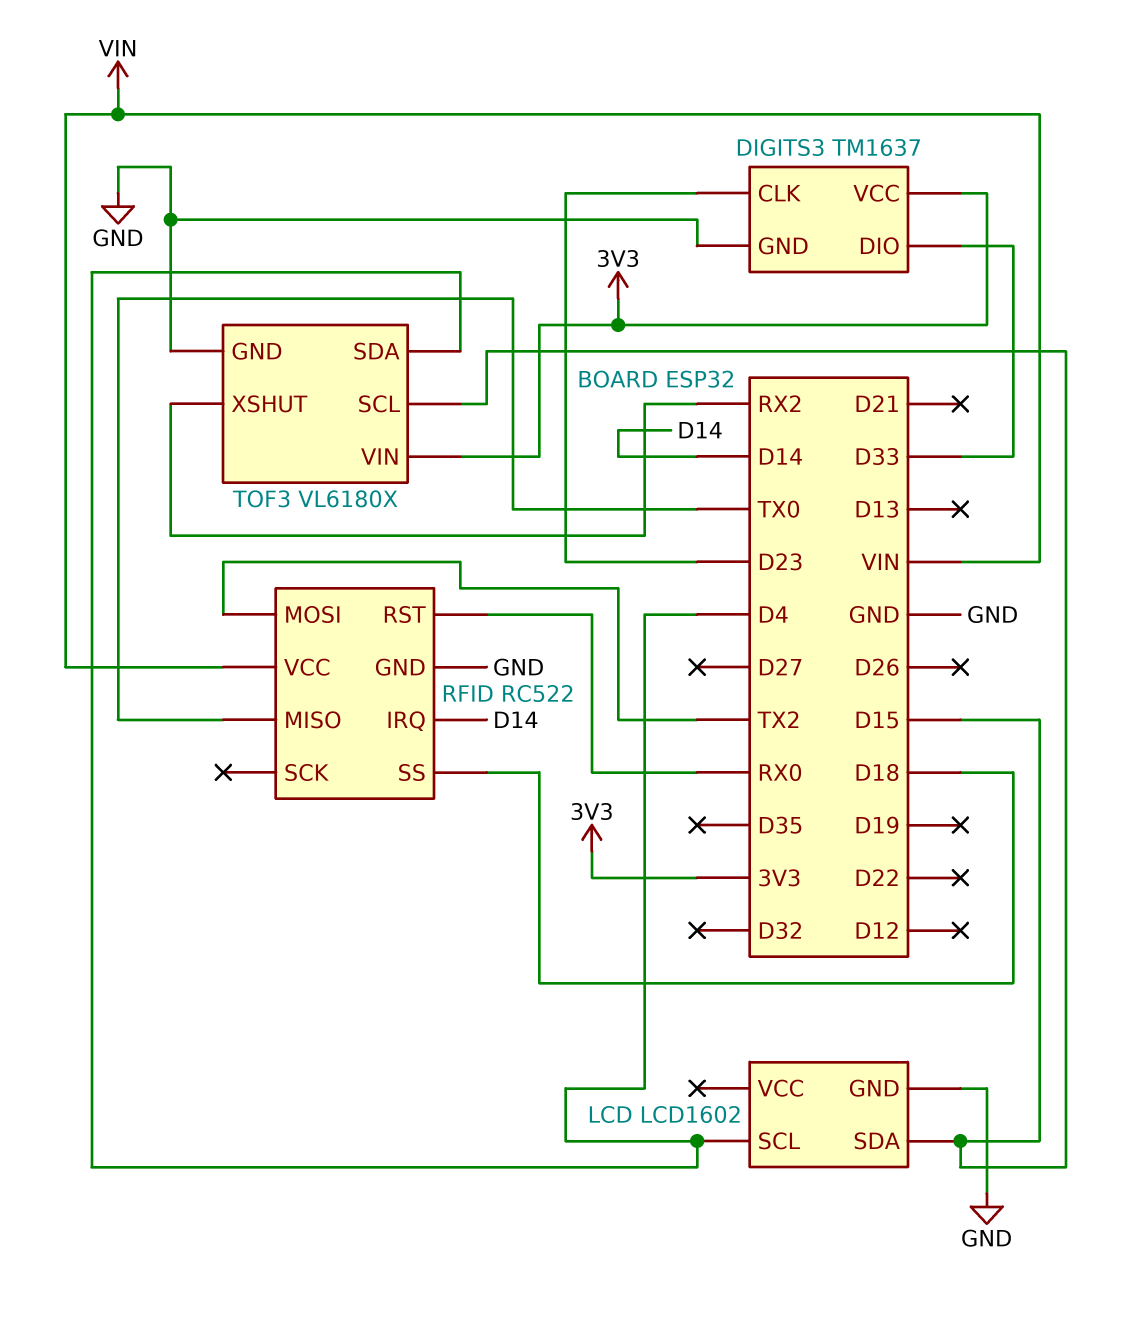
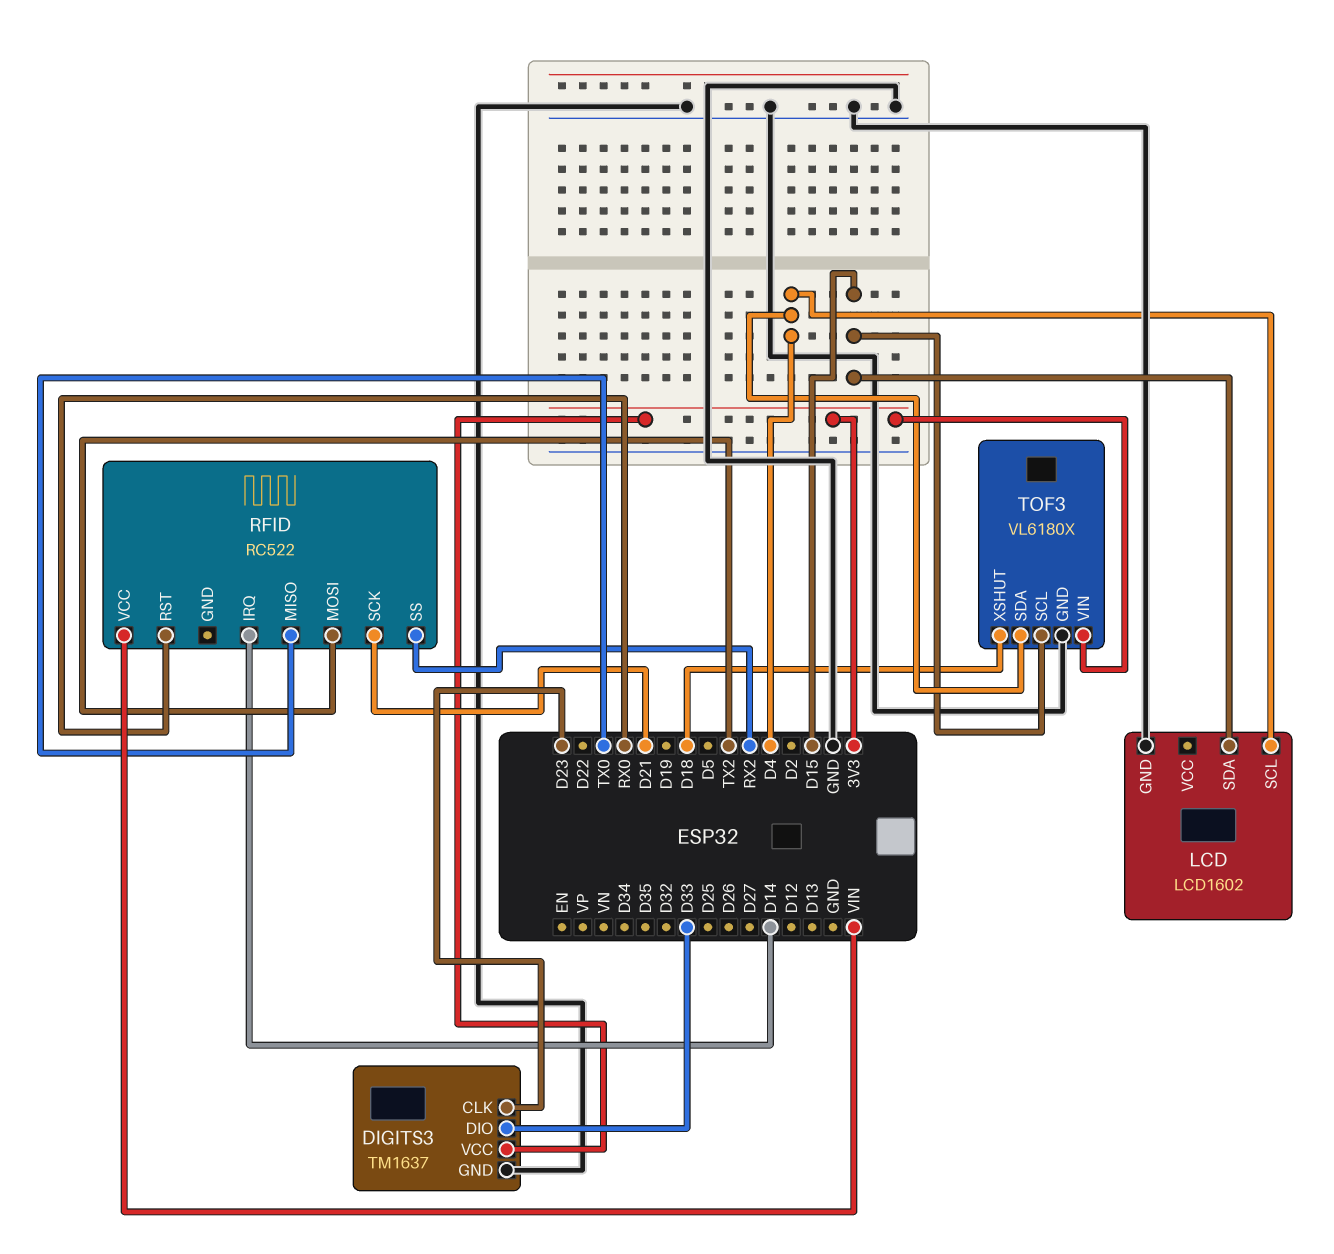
RFID pin GND: GND -> none
RFID pin SCK: none -> D21
RFID pin SS: D18 -> RX2
TOF3 pin XSHUT: RX2 -> D18

